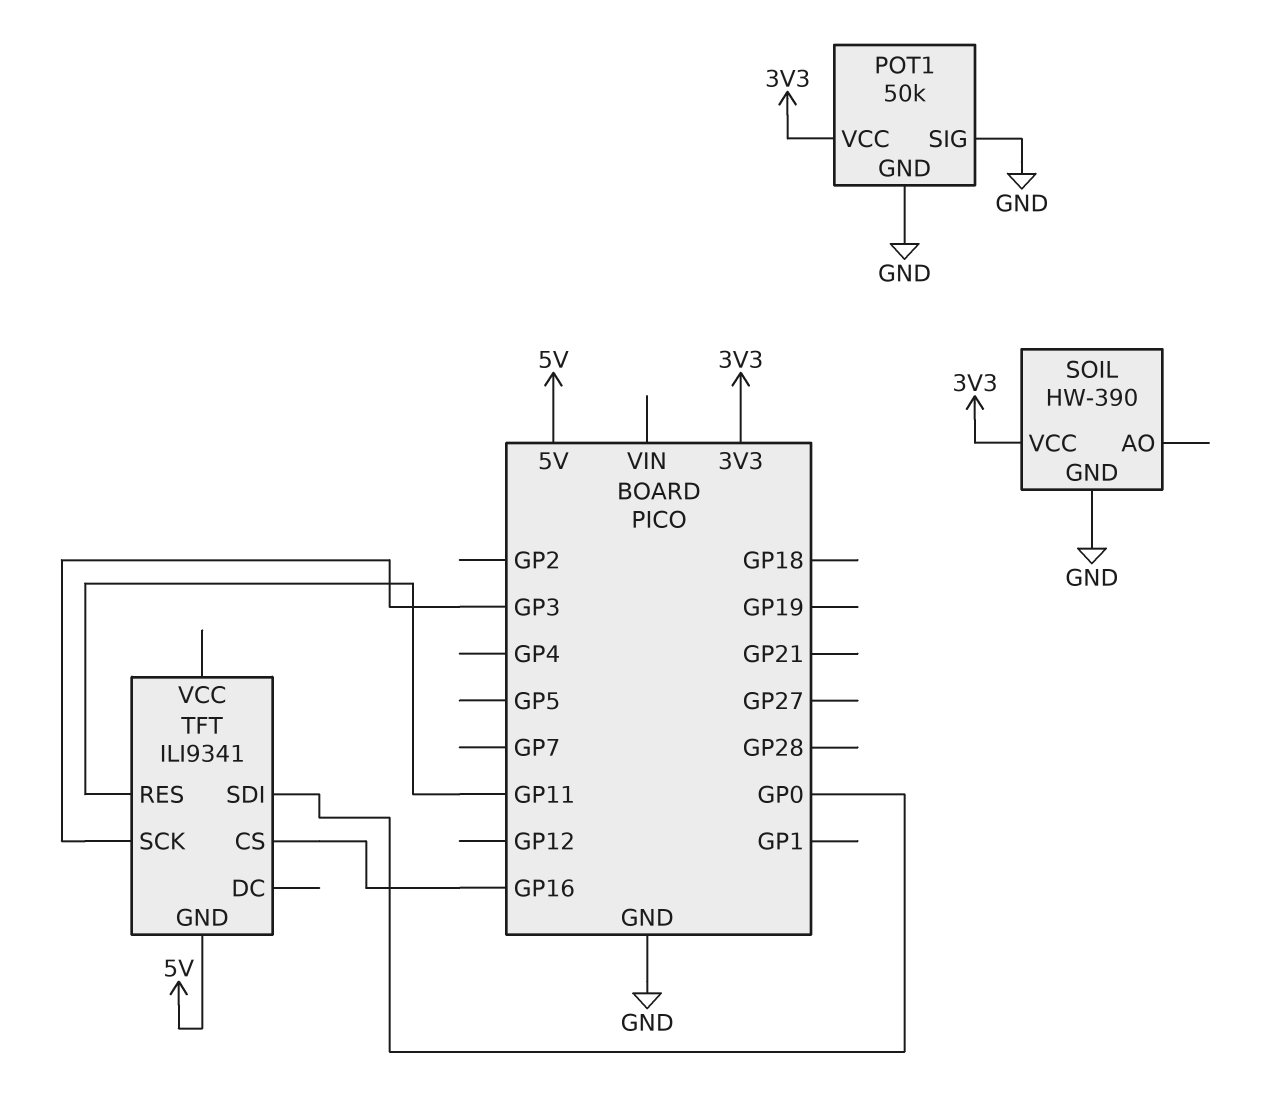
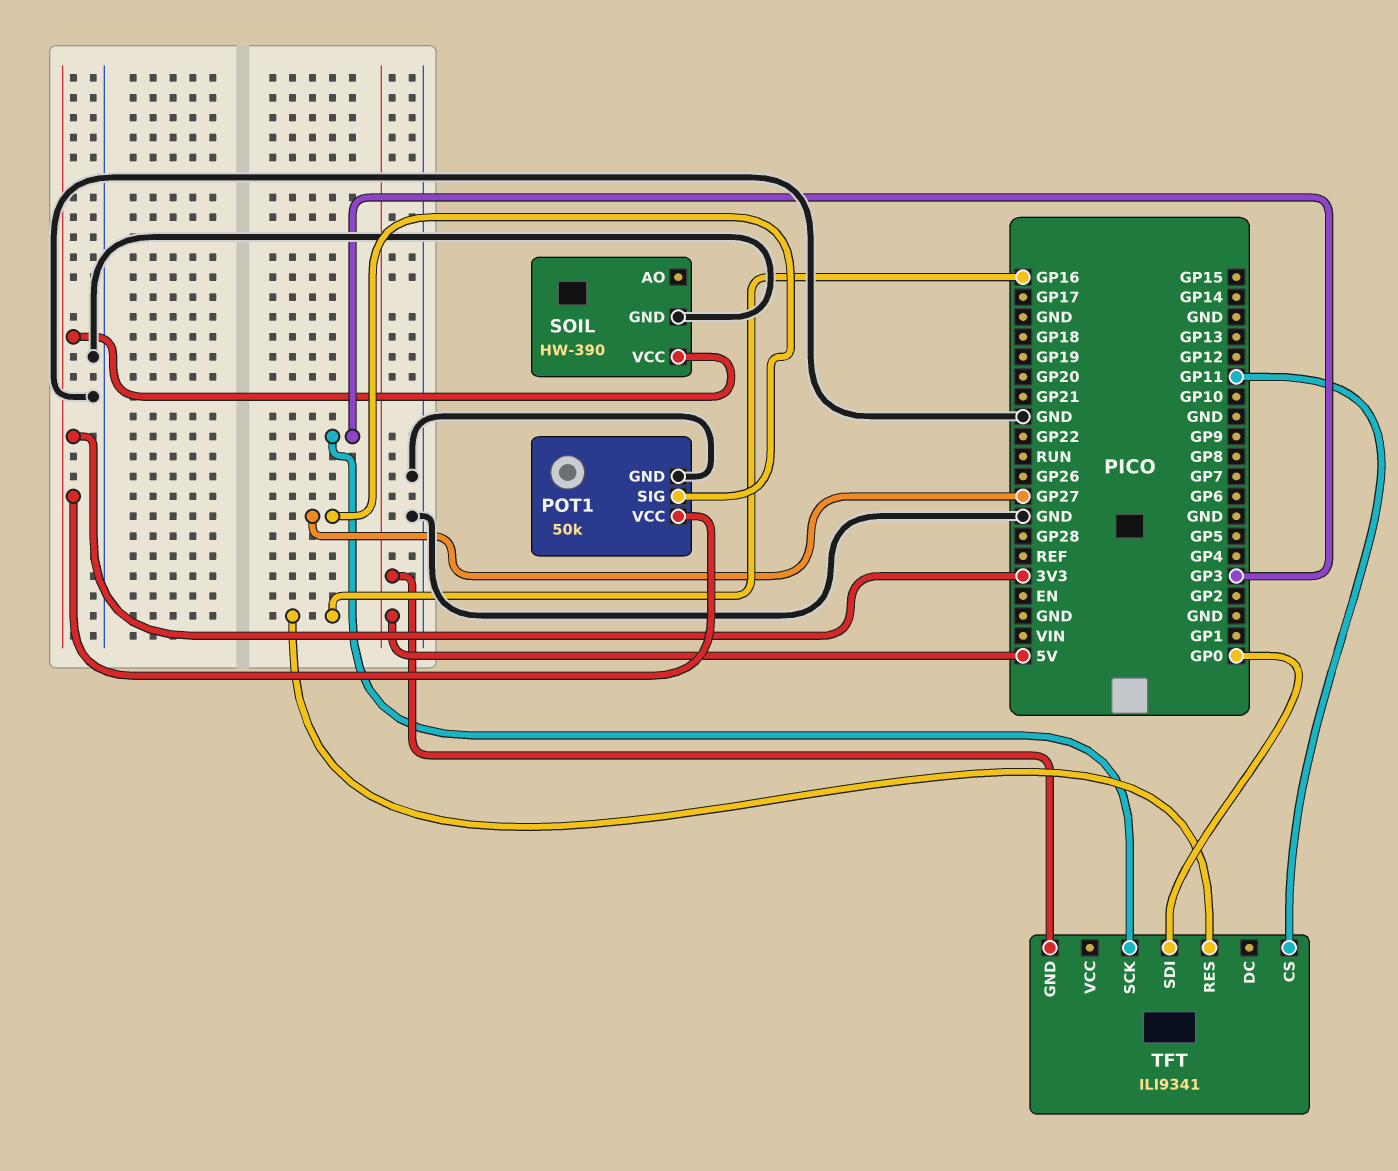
POT1 pin SIG: GND -> GP27
TFT pin CS: GP16 -> GP11
TFT pin RES: GP11 -> GP16

